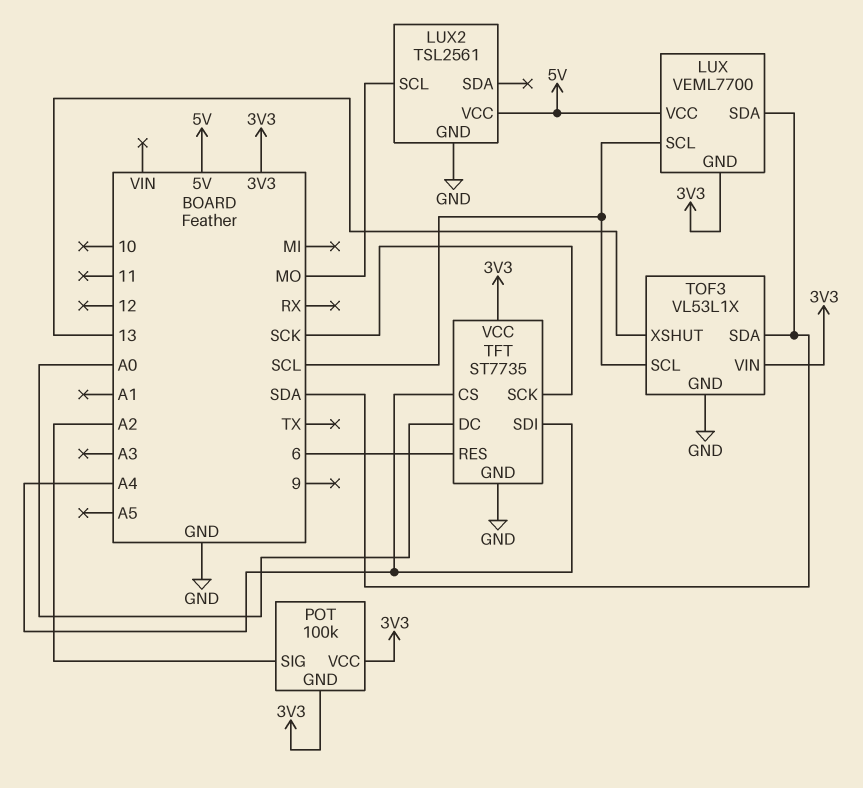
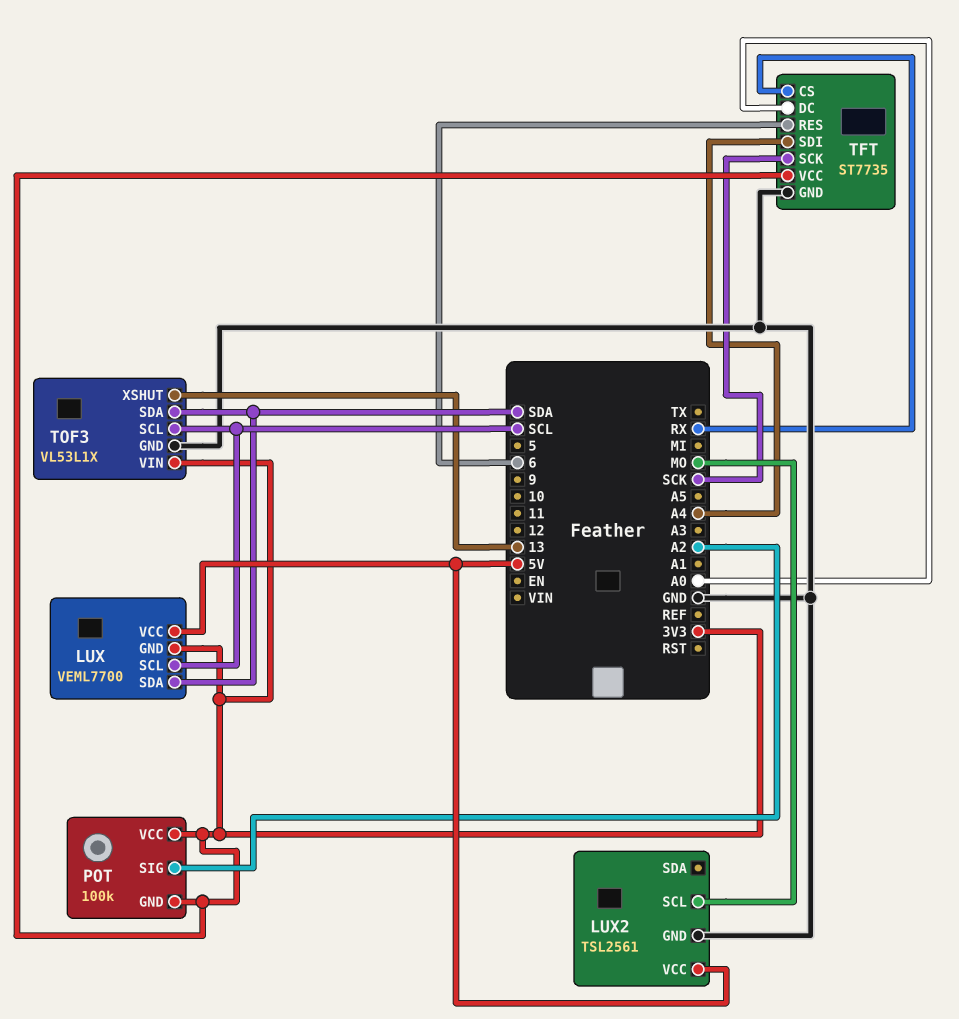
TFT pin CS: A4 -> RX

